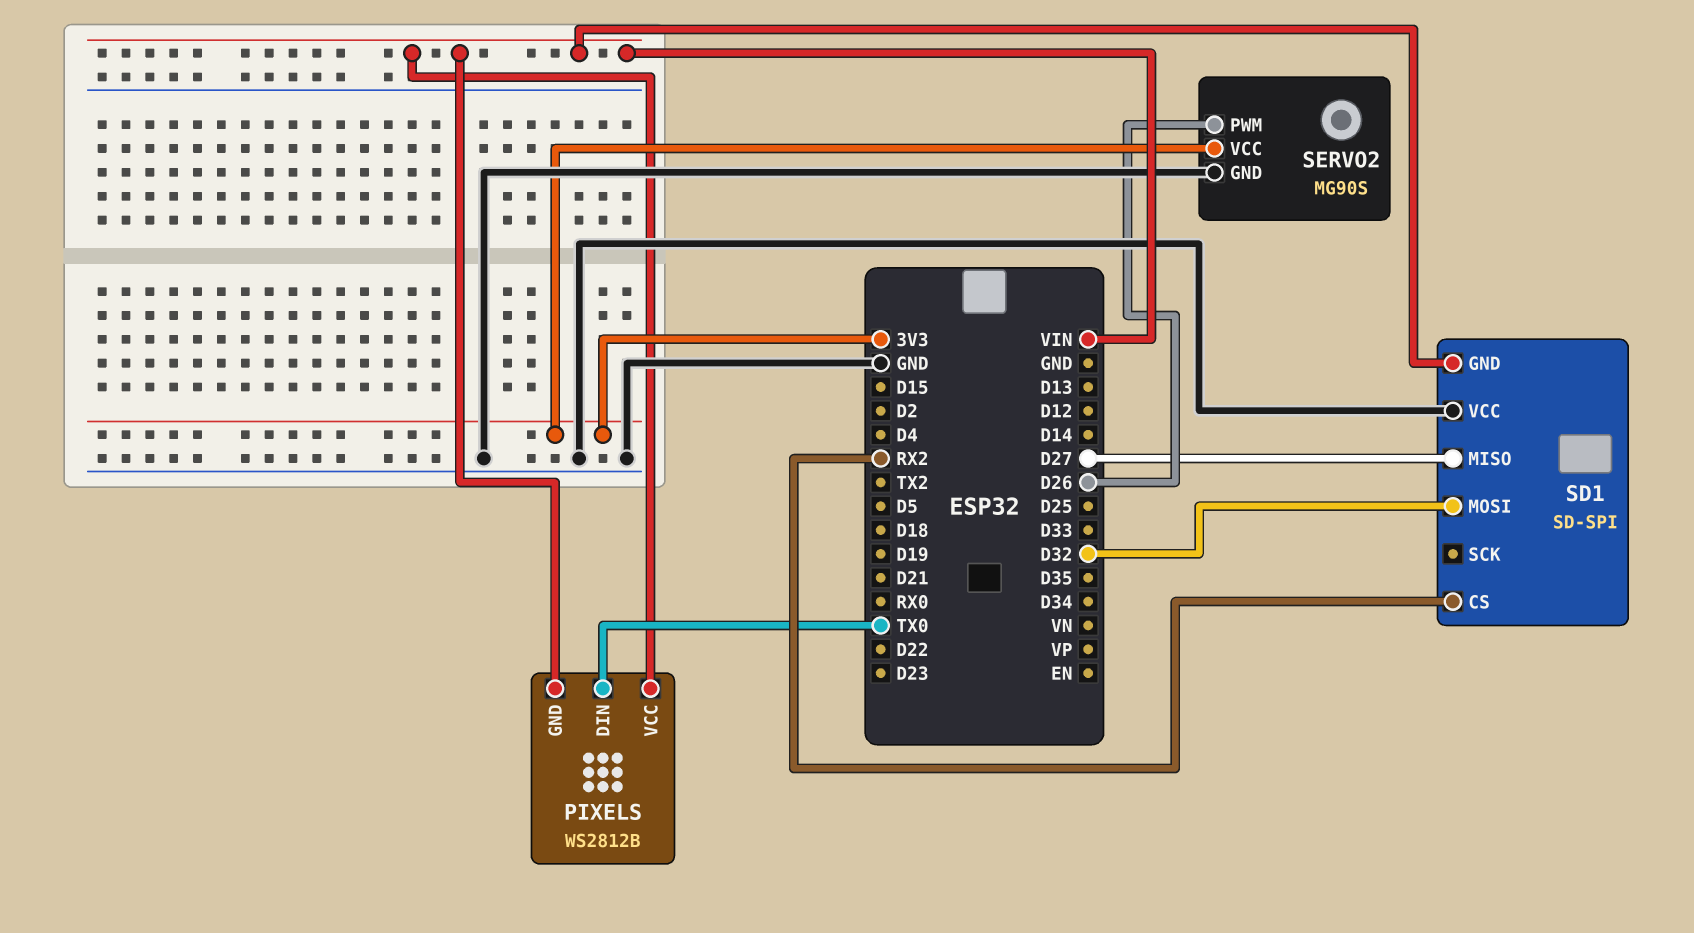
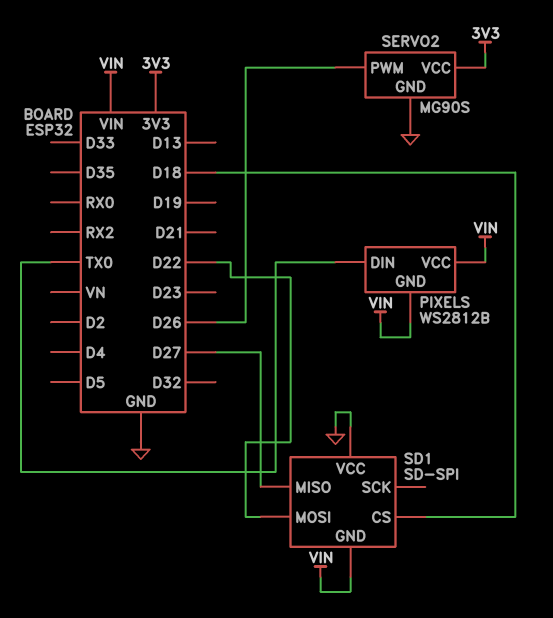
SD1 pin CS: RX2 -> D18
SD1 pin MOSI: D32 -> D22

